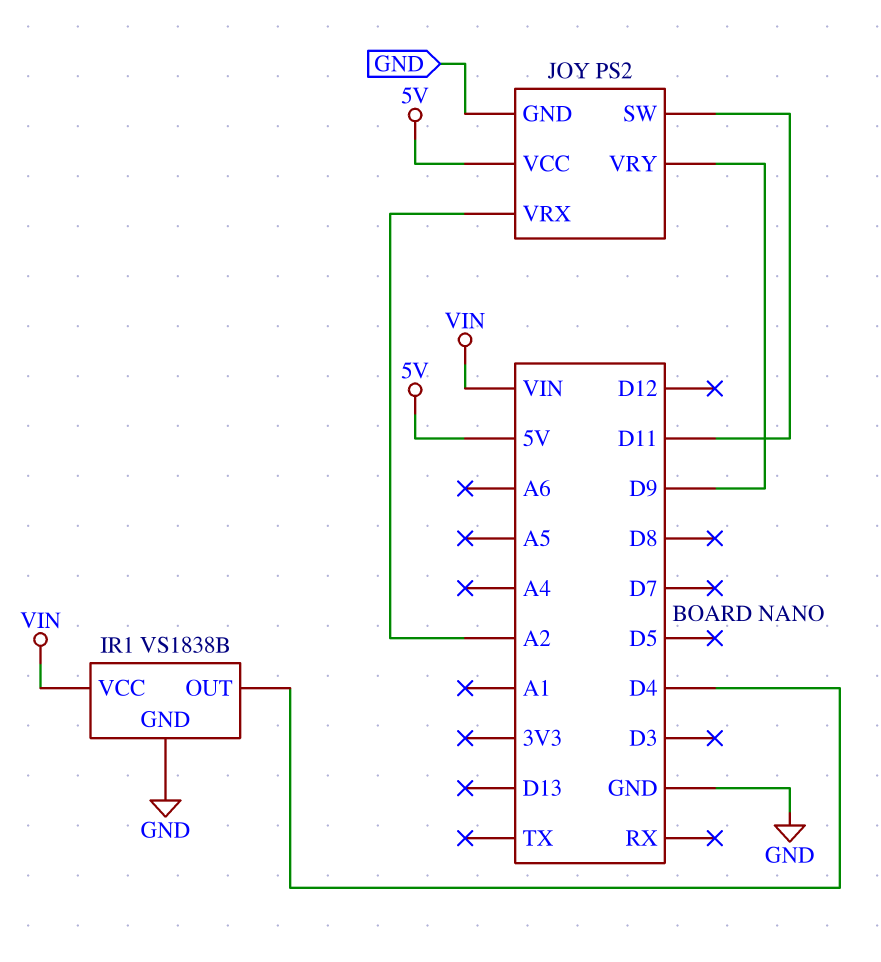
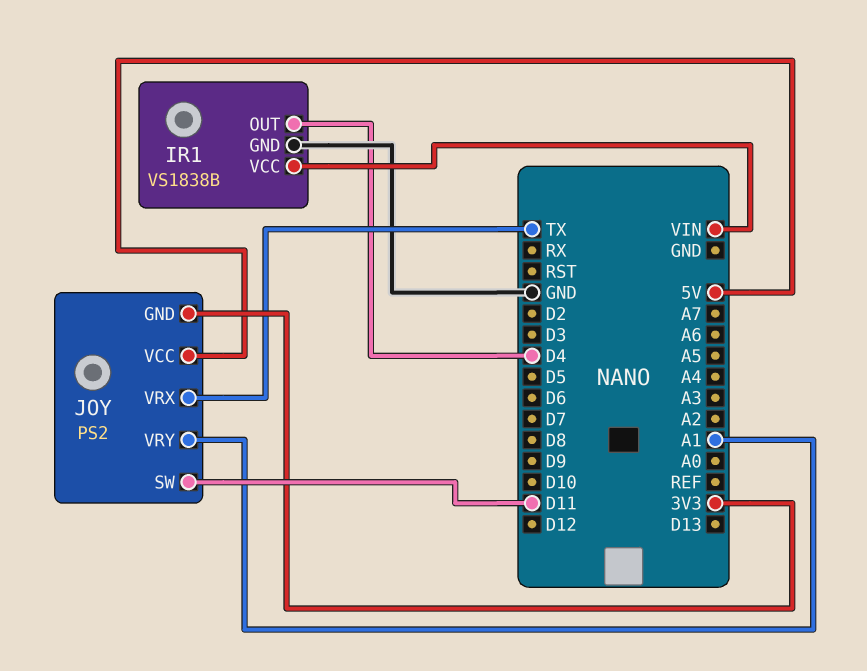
JOY pin GND: GND -> 3V3
JOY pin VRX: A2 -> TX
JOY pin VRY: D9 -> A1

